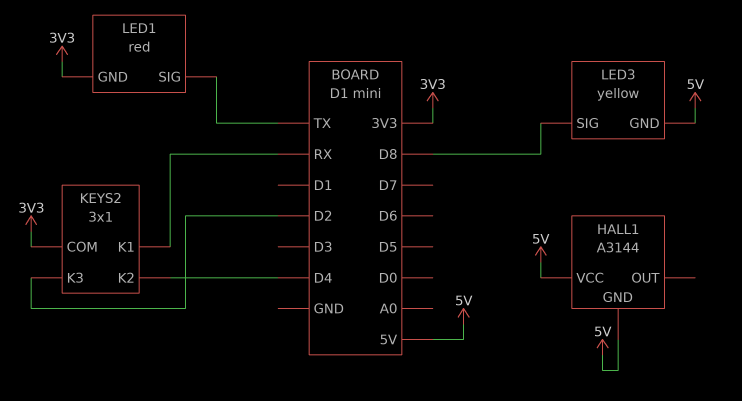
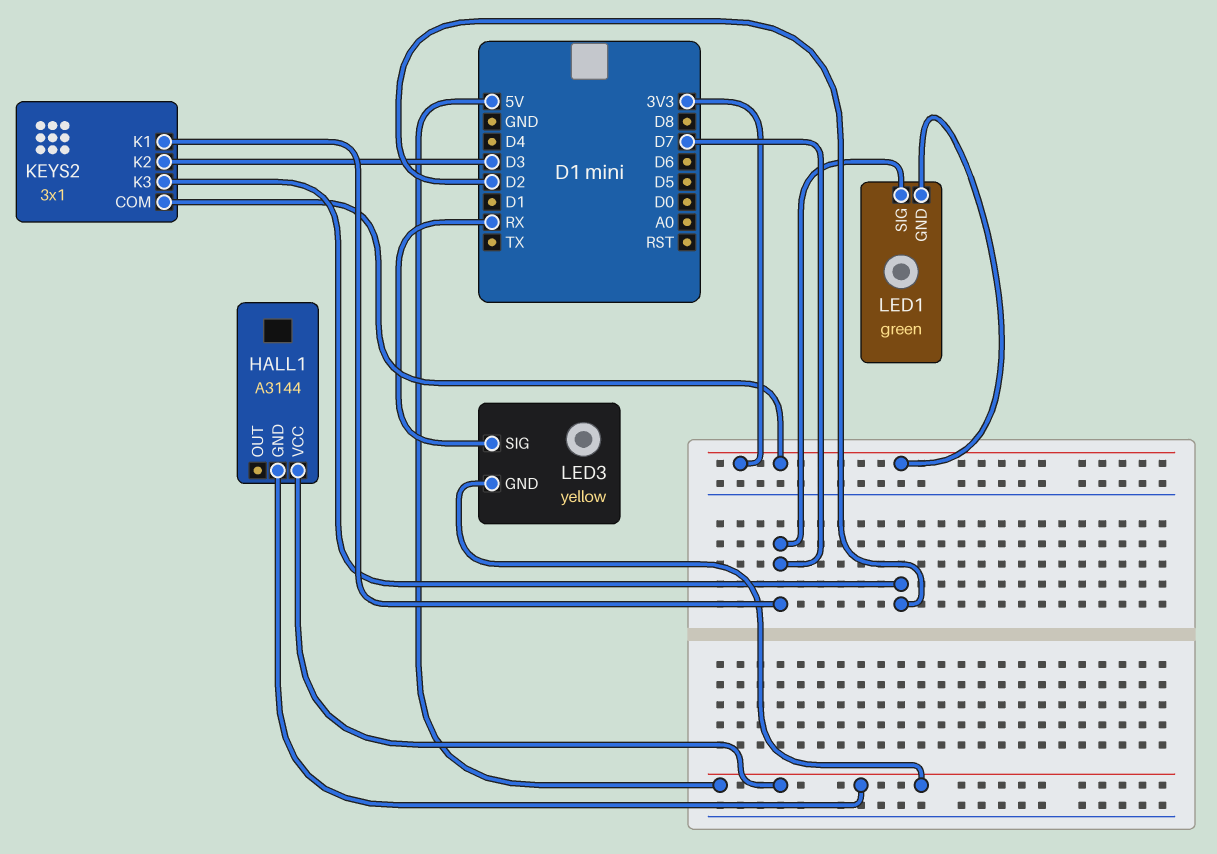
KEYS2 pin K1: RX -> D7
KEYS2 pin K2: D4 -> D3
LED1: red -> green
LED1 pin SIG: TX -> D7
LED3 pin SIG: D8 -> RX

